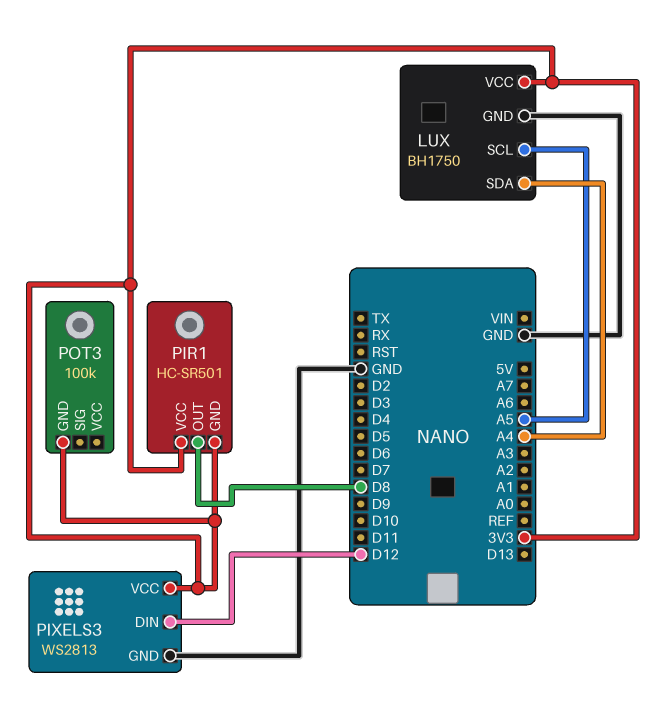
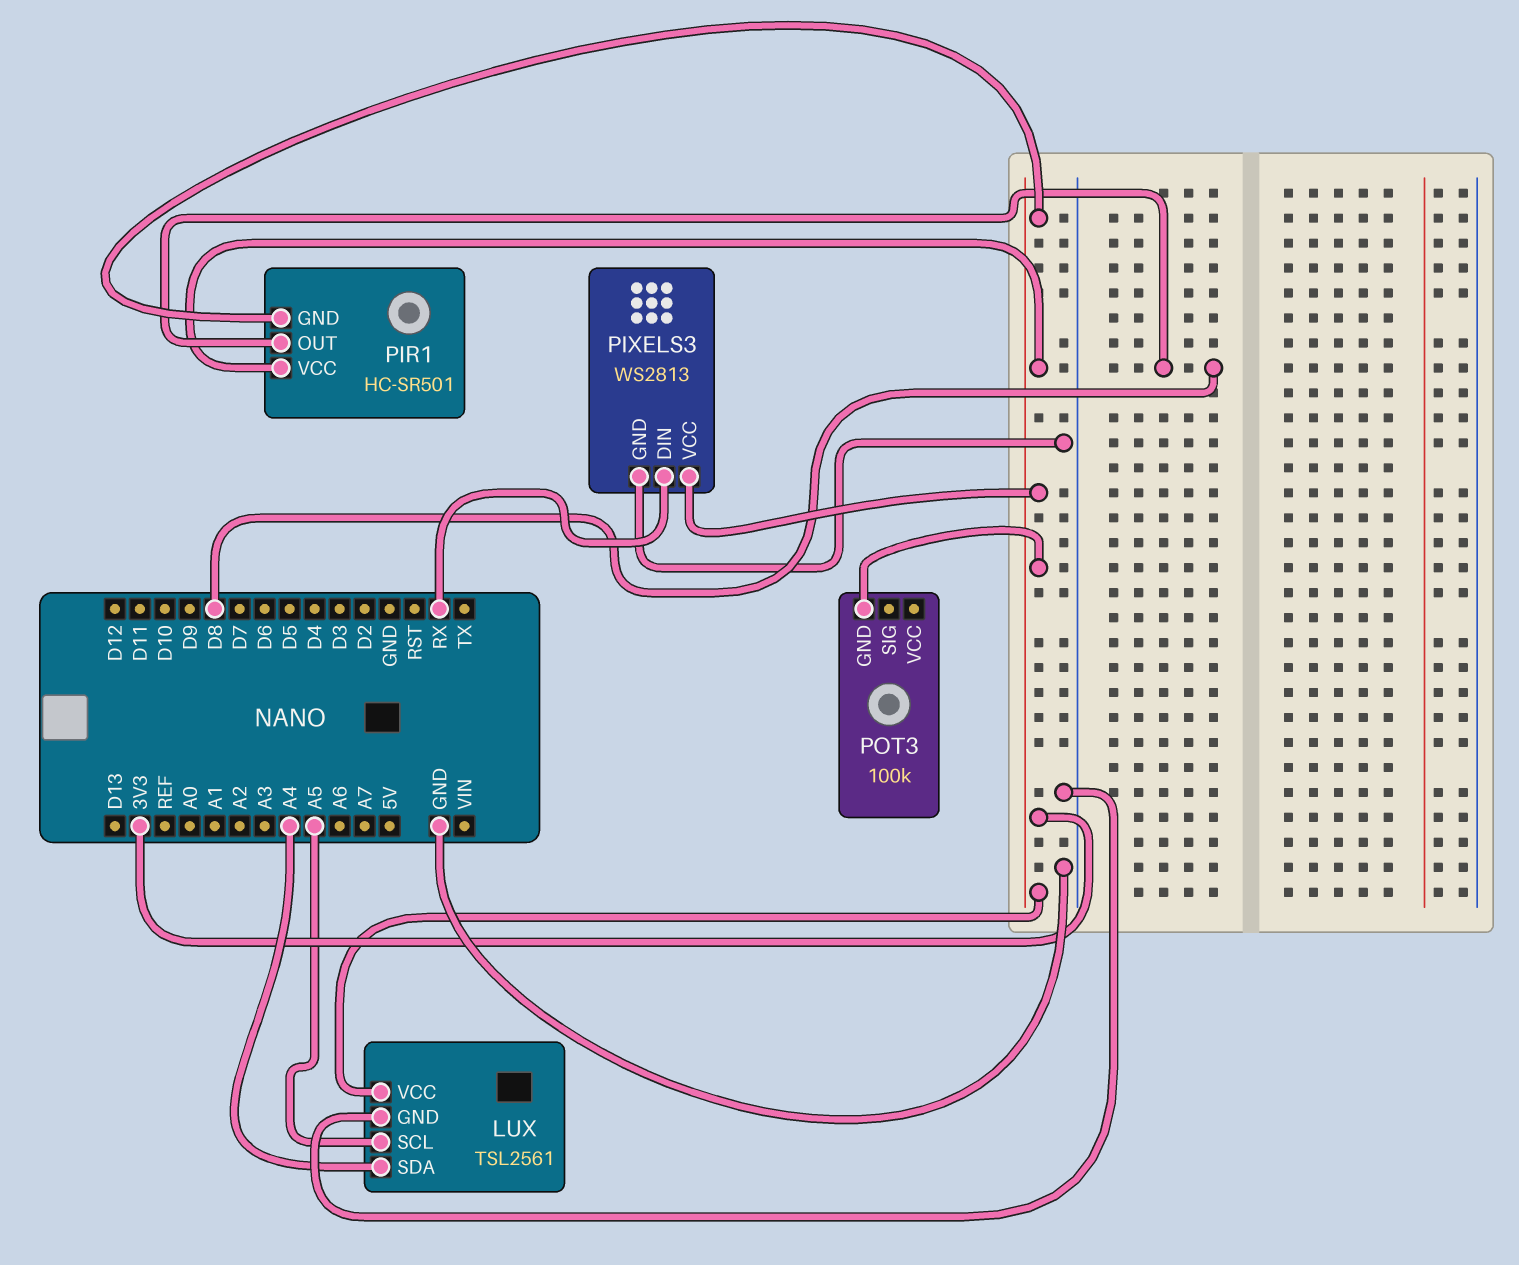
LUX: BH1750 -> TSL2561
PIXELS3 pin DIN: D12 -> RX

